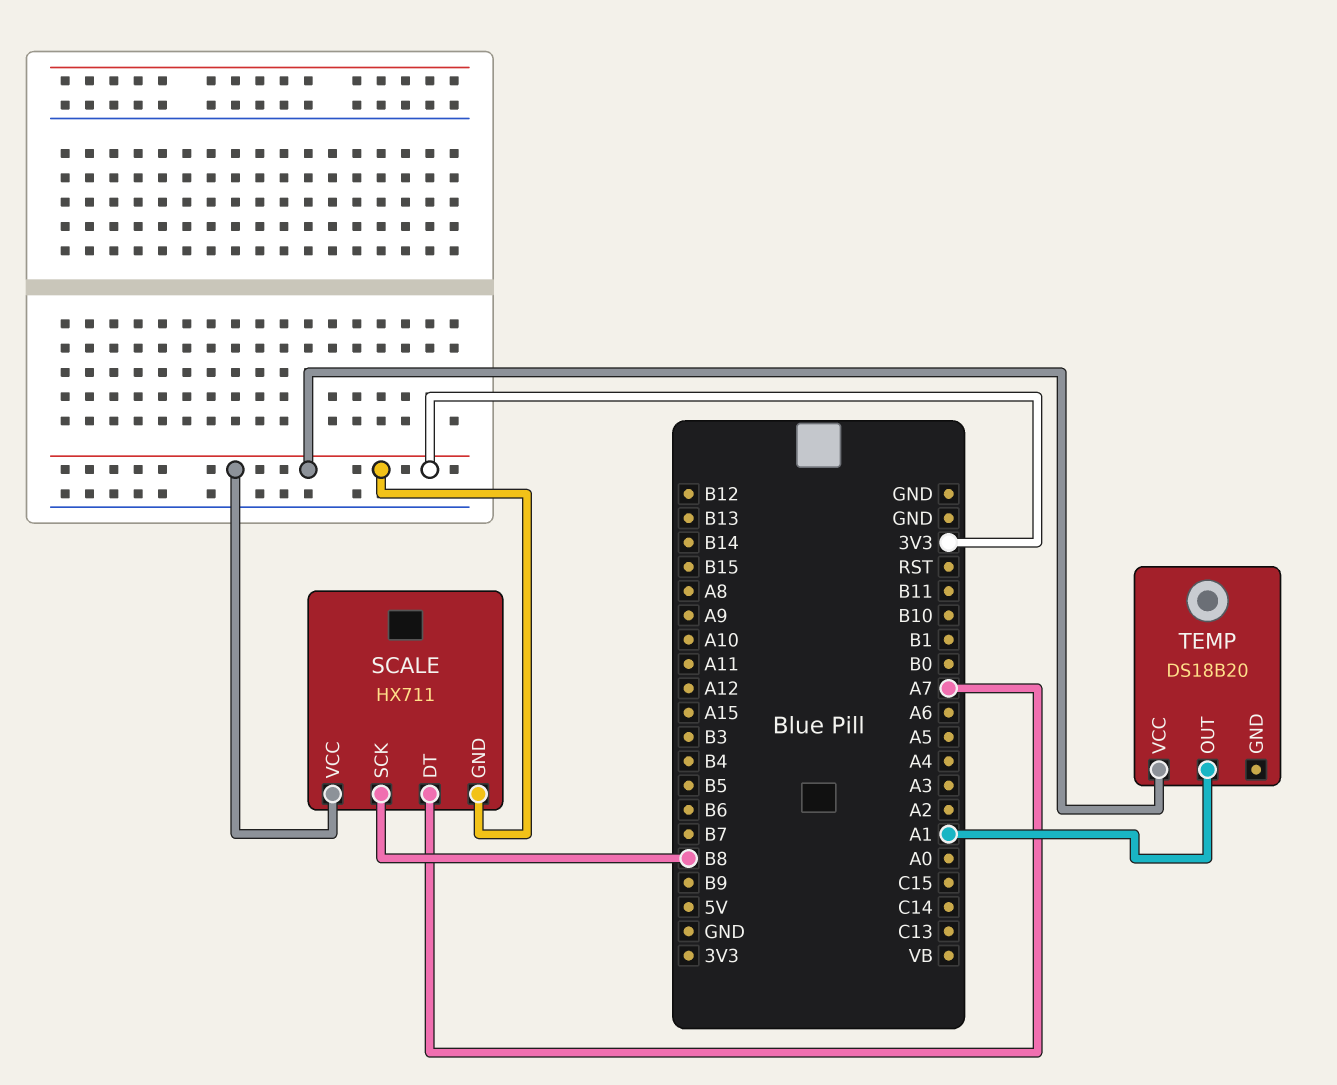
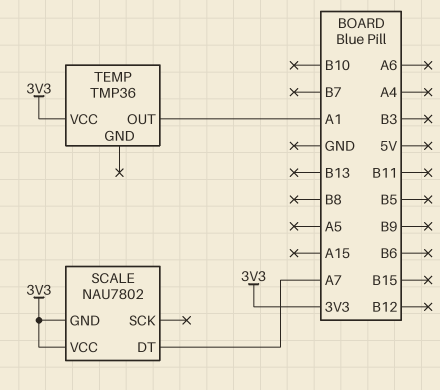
SCALE: HX711 -> NAU7802
SCALE pin SCK: B8 -> none
TEMP: DS18B20 -> TMP36

